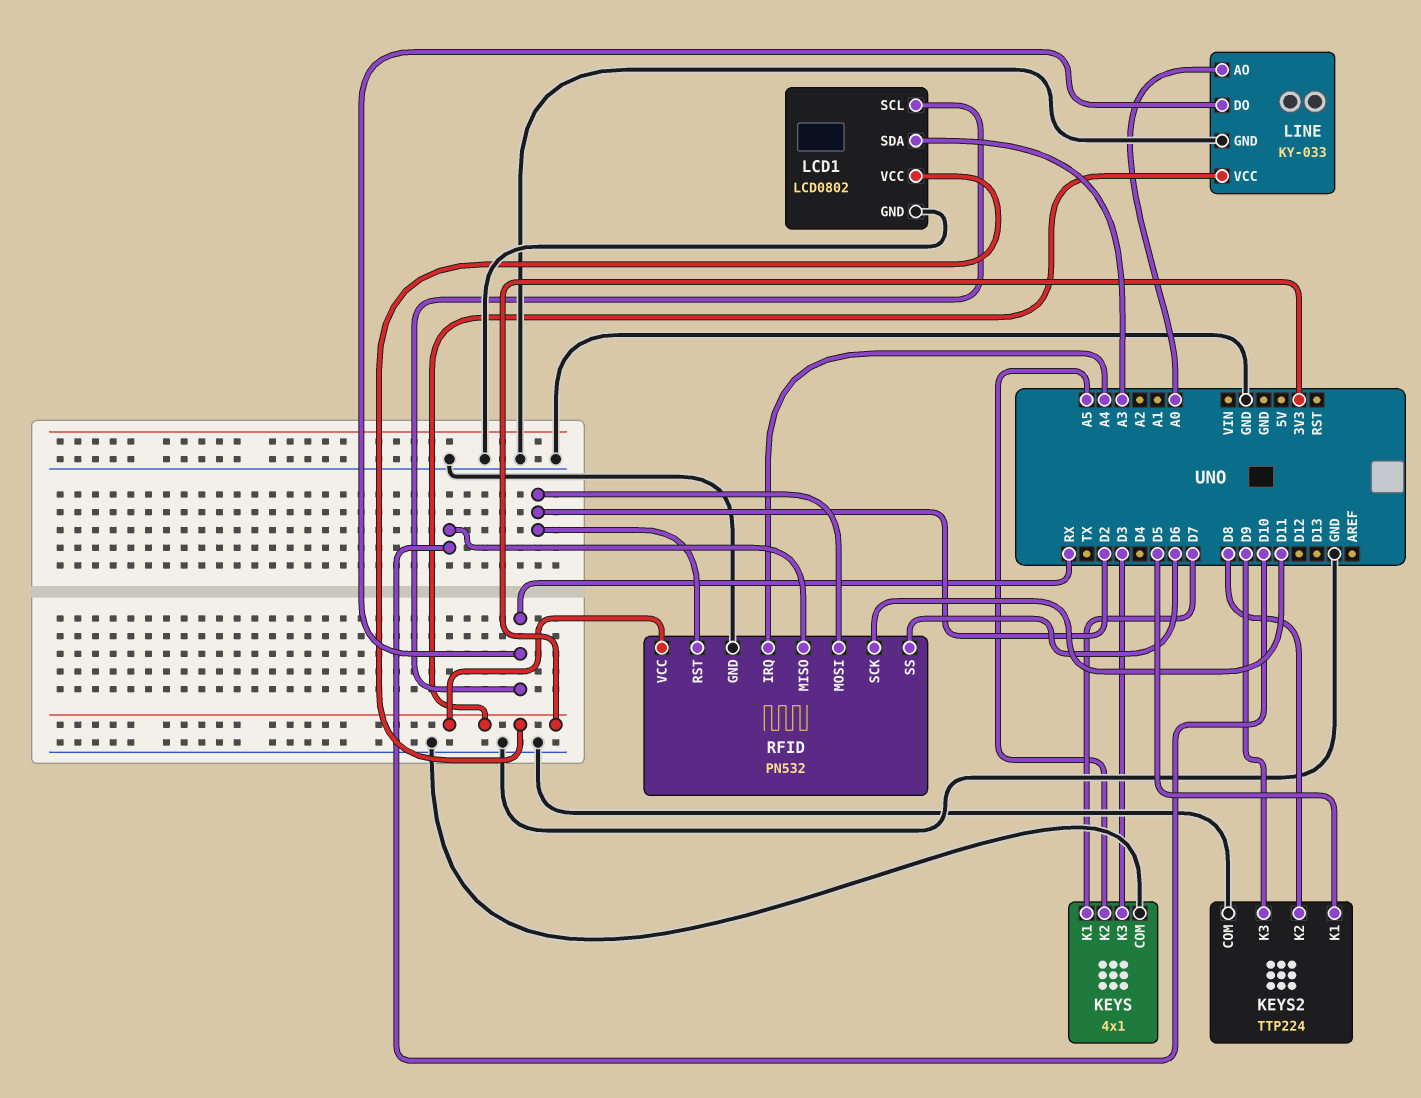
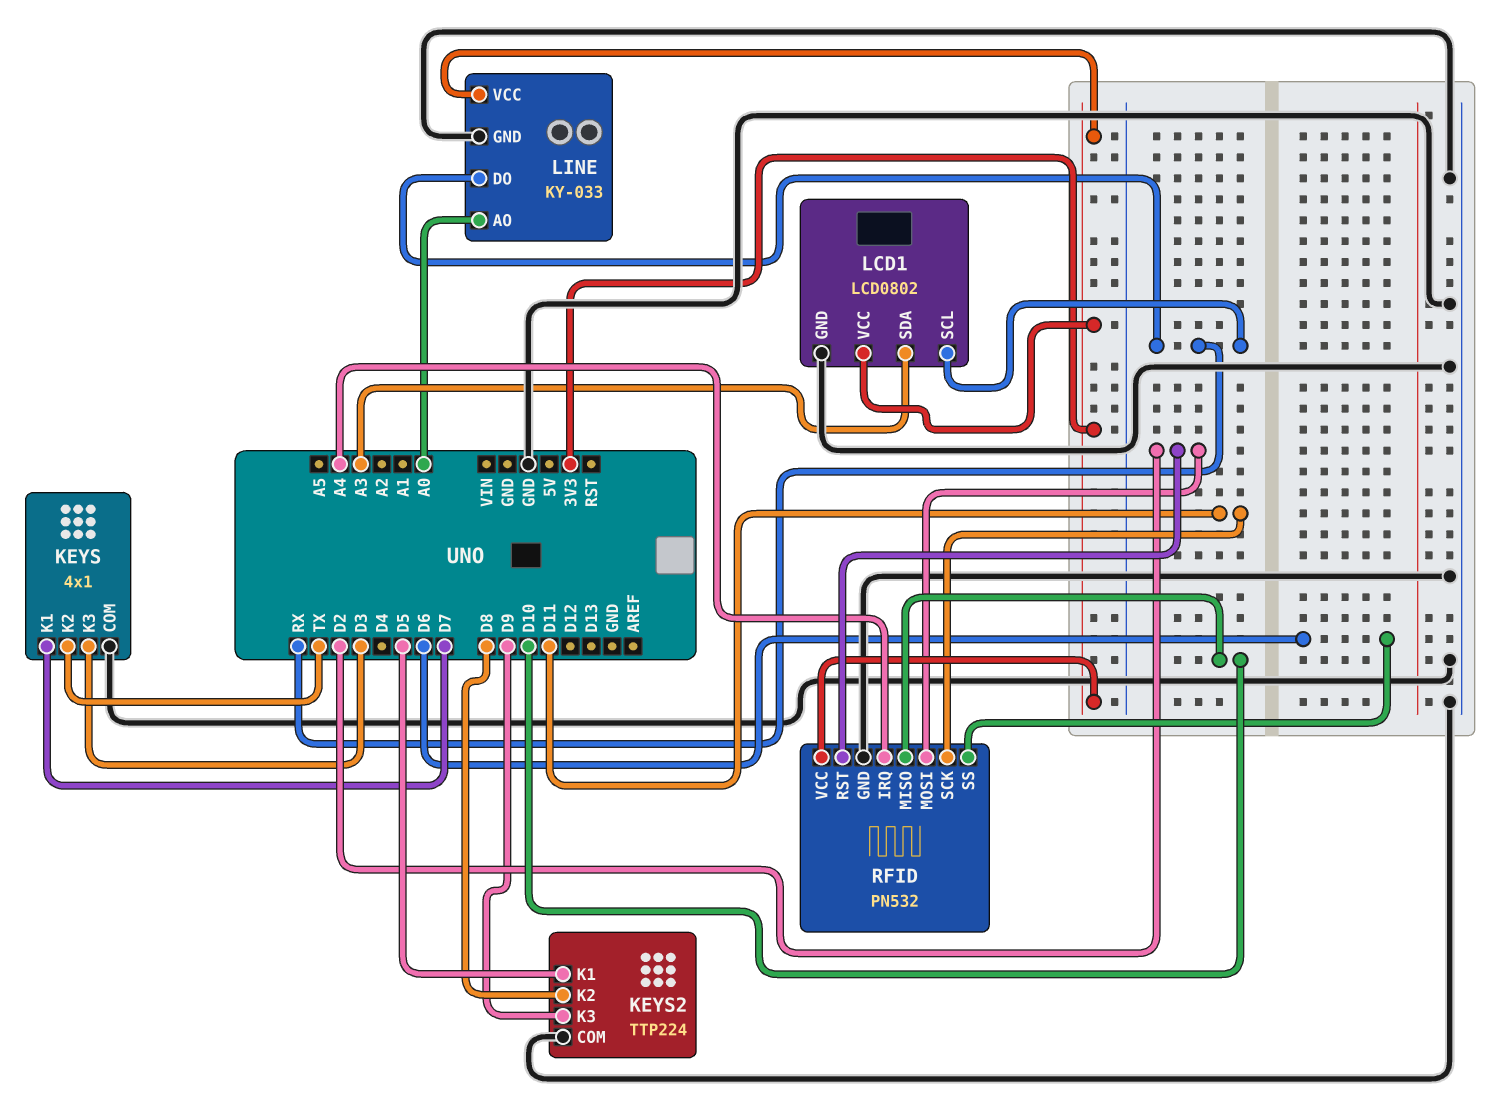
KEYS pin K2: A5 -> TX

